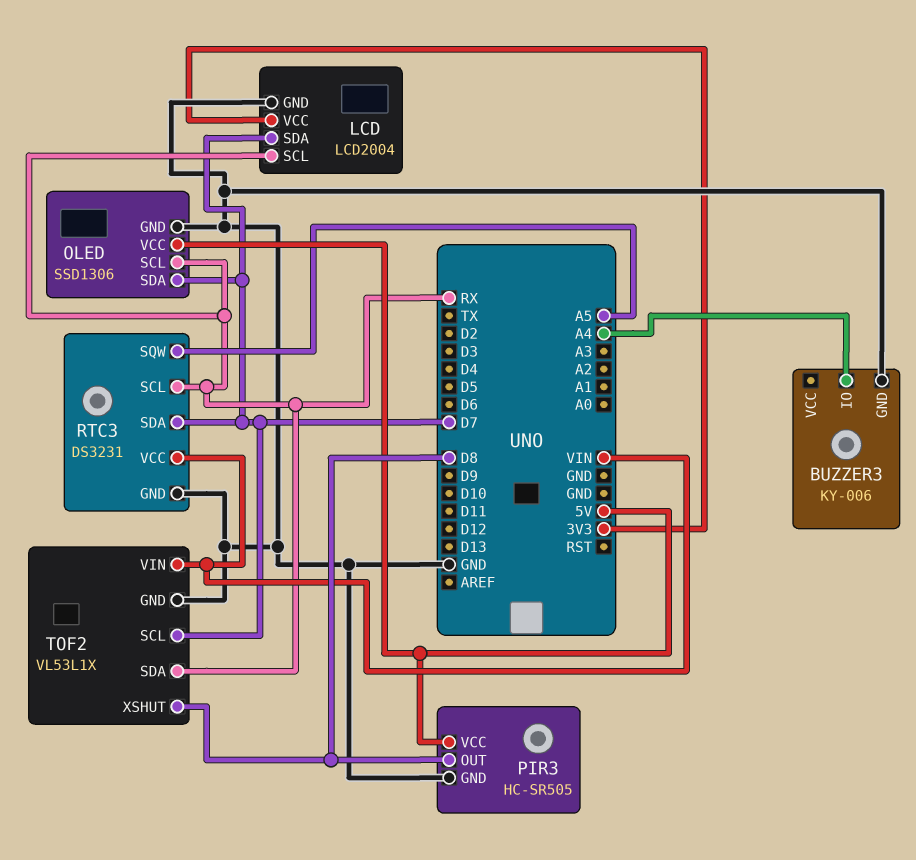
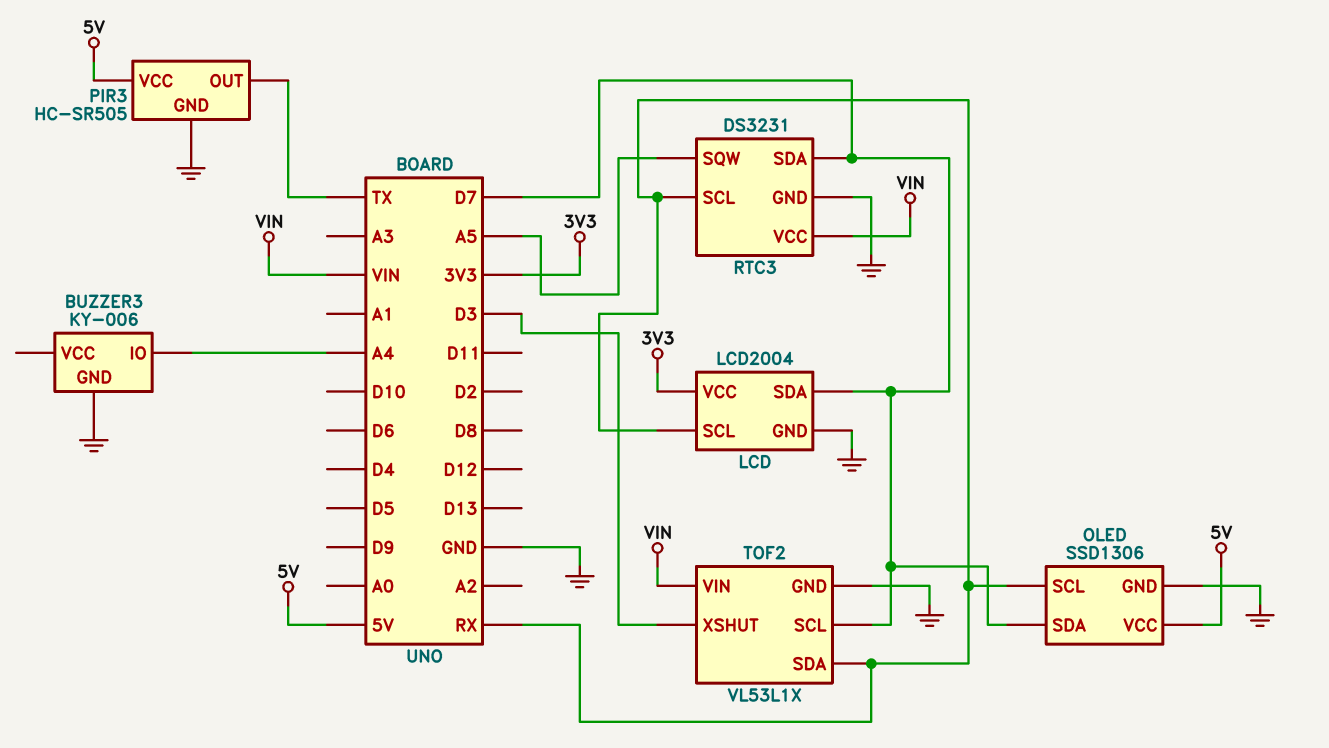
PIR3 pin OUT: D8 -> TX
TOF2 pin XSHUT: D8 -> D3

